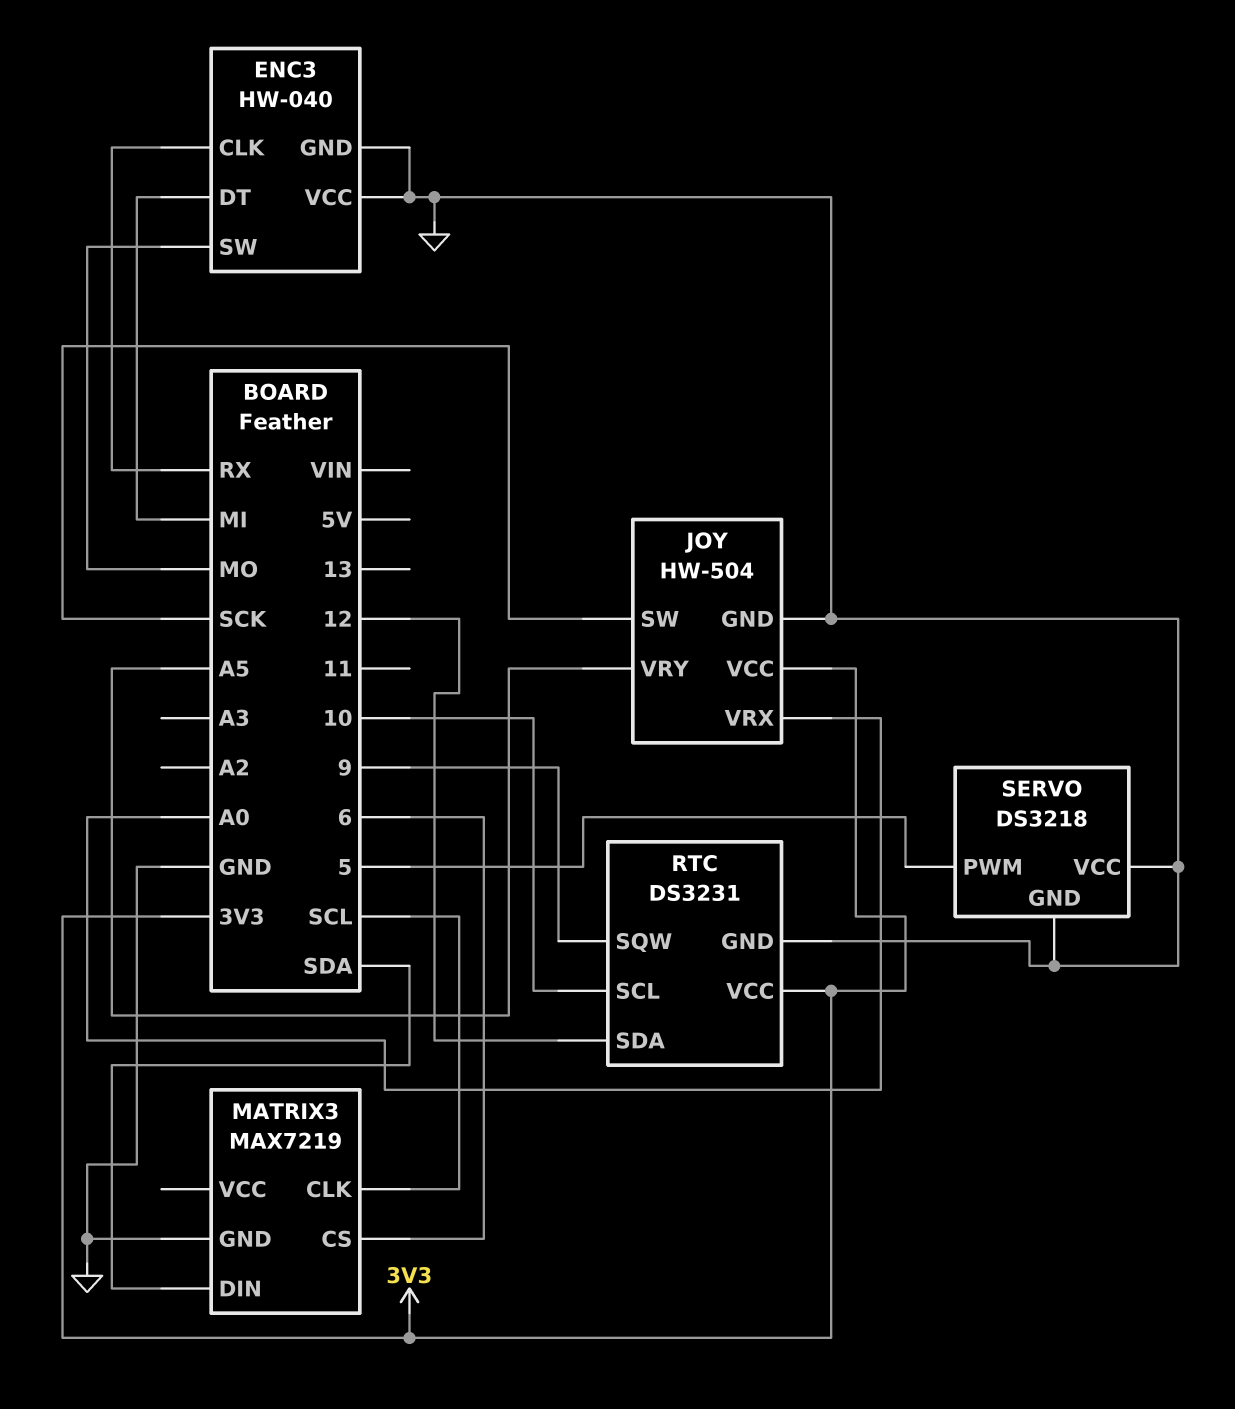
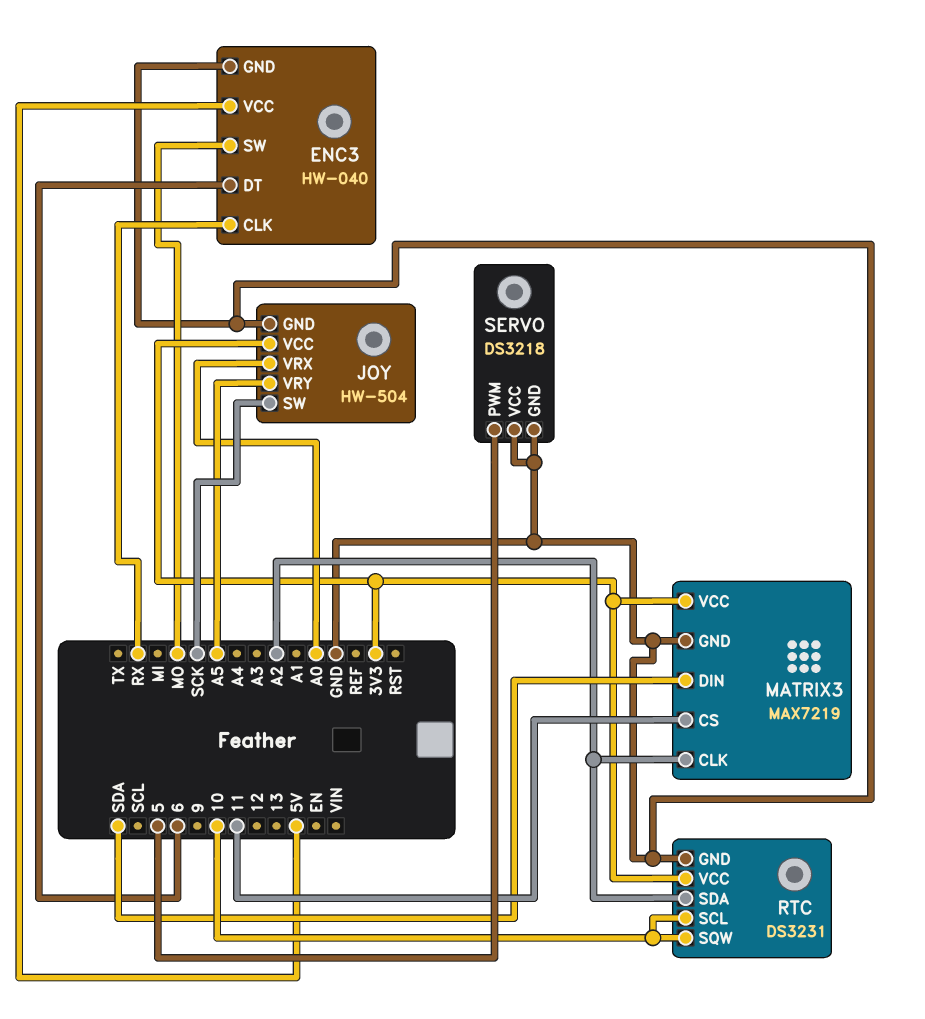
ENC3 pin DT: MI -> 6
ENC3 pin VCC: GND -> 5V
MATRIX3 pin CLK: SCL -> A2
MATRIX3 pin CS: 6 -> 11
MATRIX3 pin VCC: none -> 3V3
RTC pin SDA: 12 -> A2
RTC pin SQW: 9 -> 10

